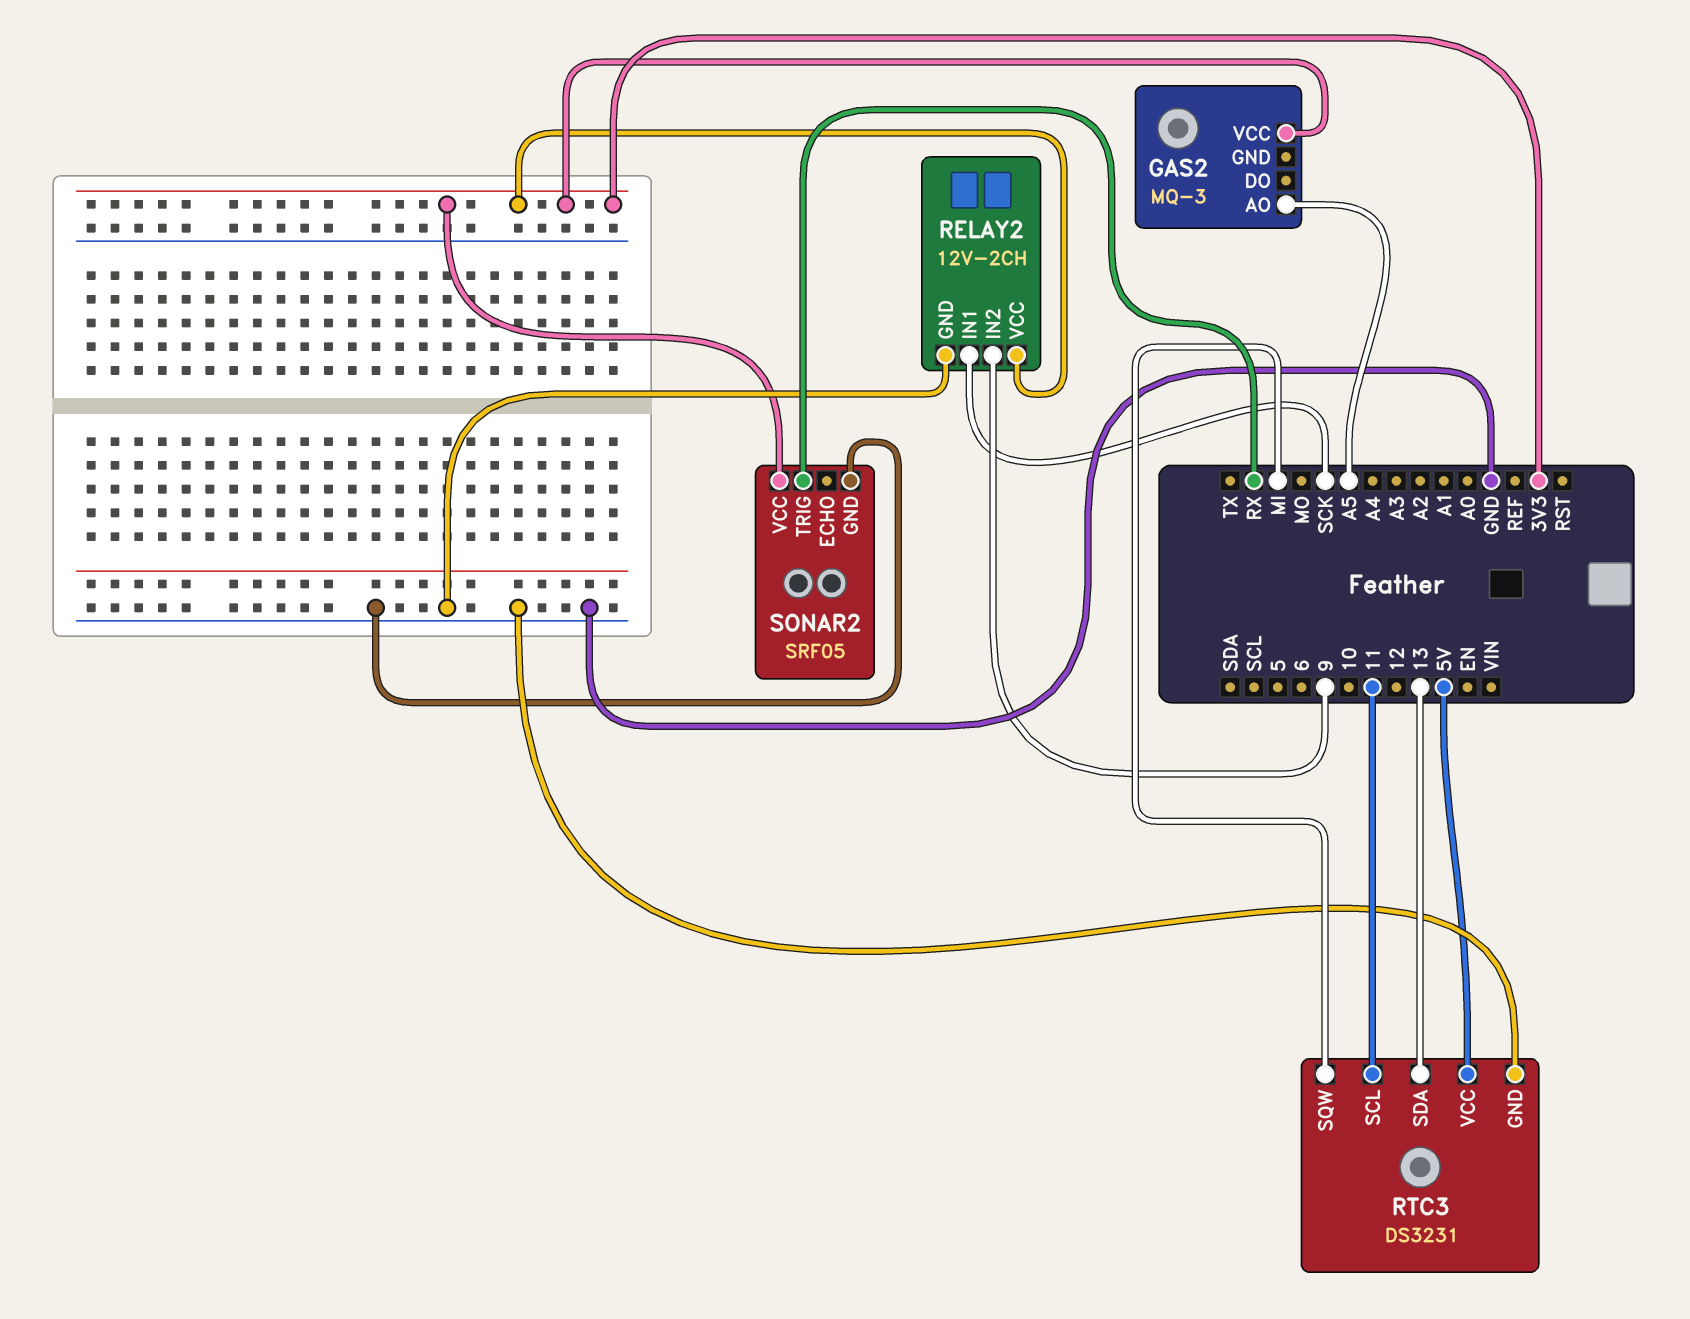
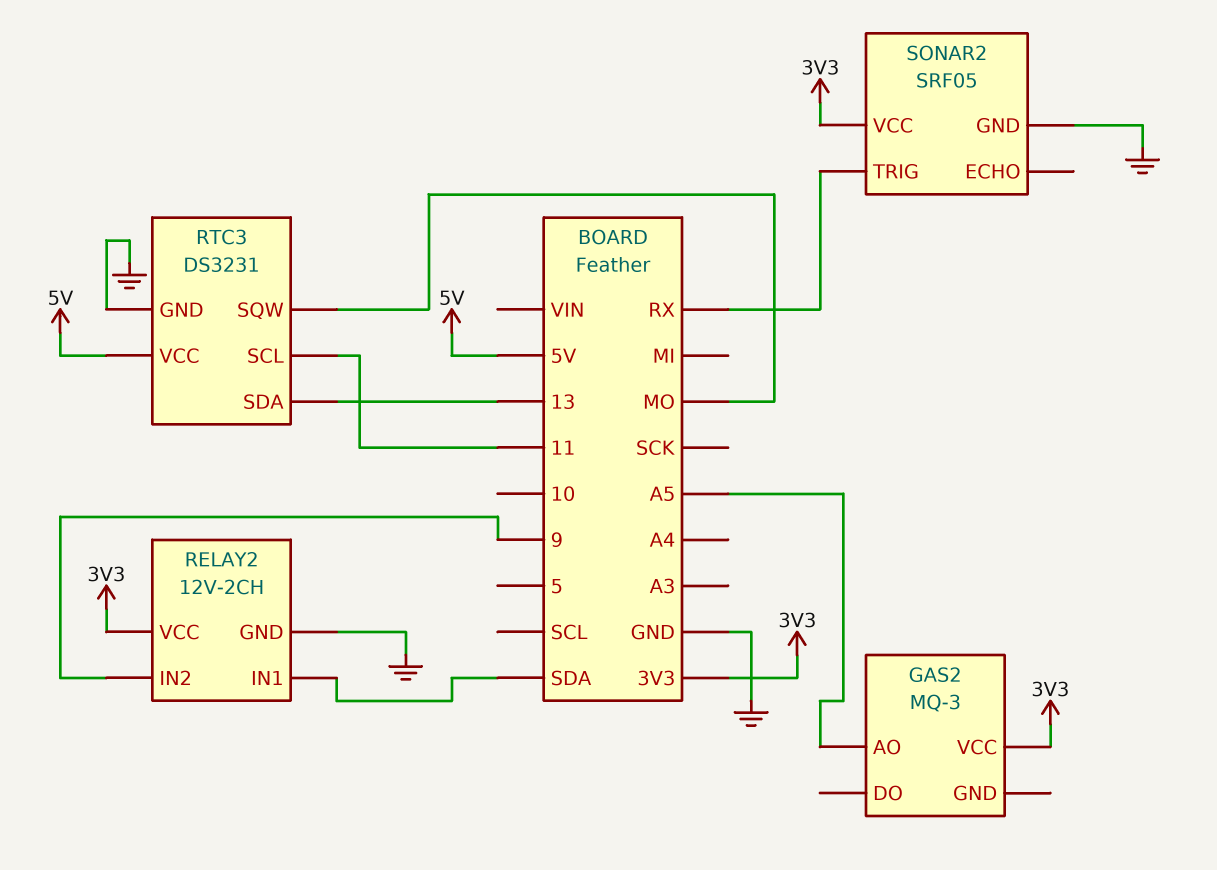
RELAY2 pin IN1: SCK -> SDA
RTC3 pin SQW: MI -> MO

